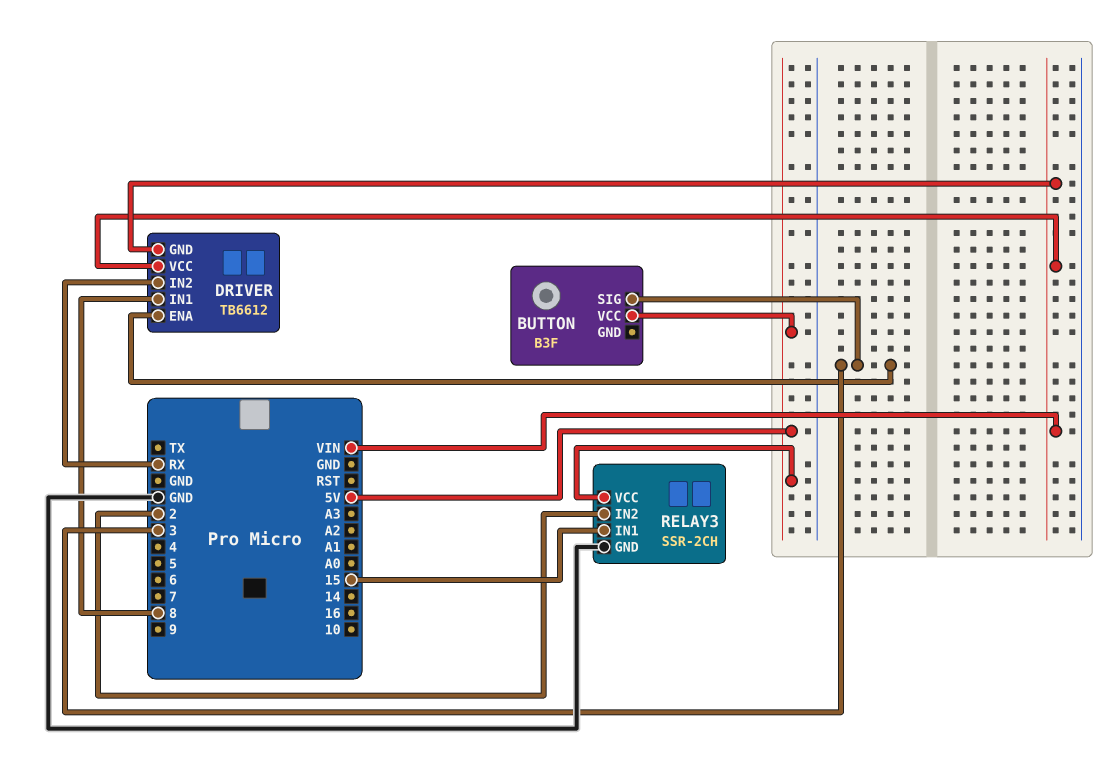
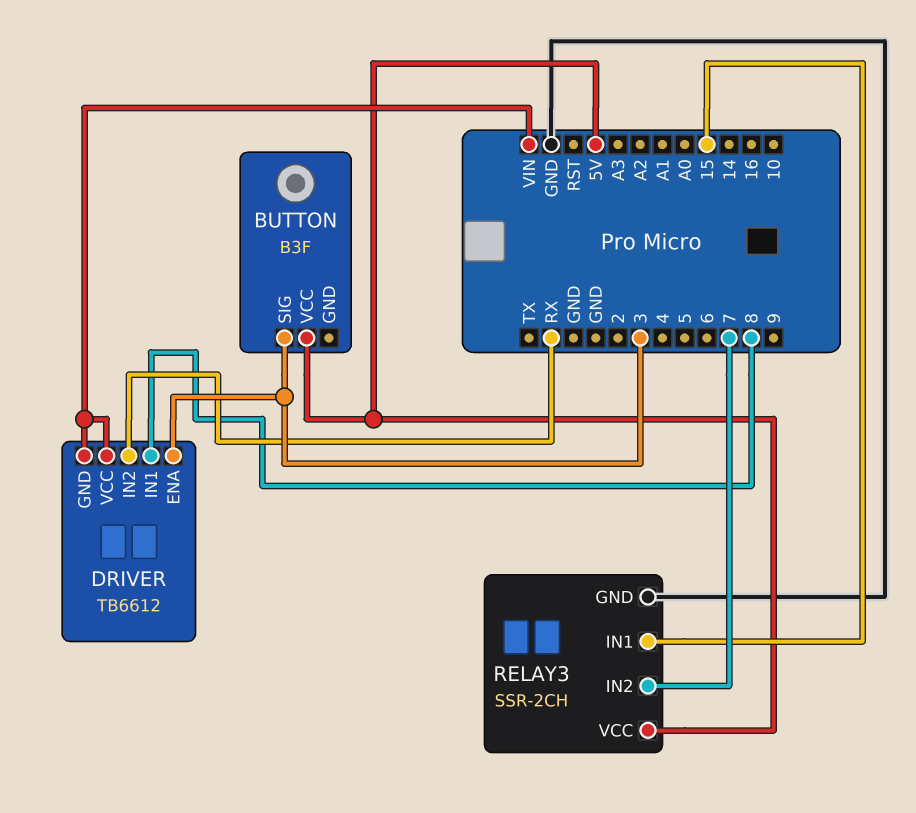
RELAY3 pin IN2: 2 -> 7

